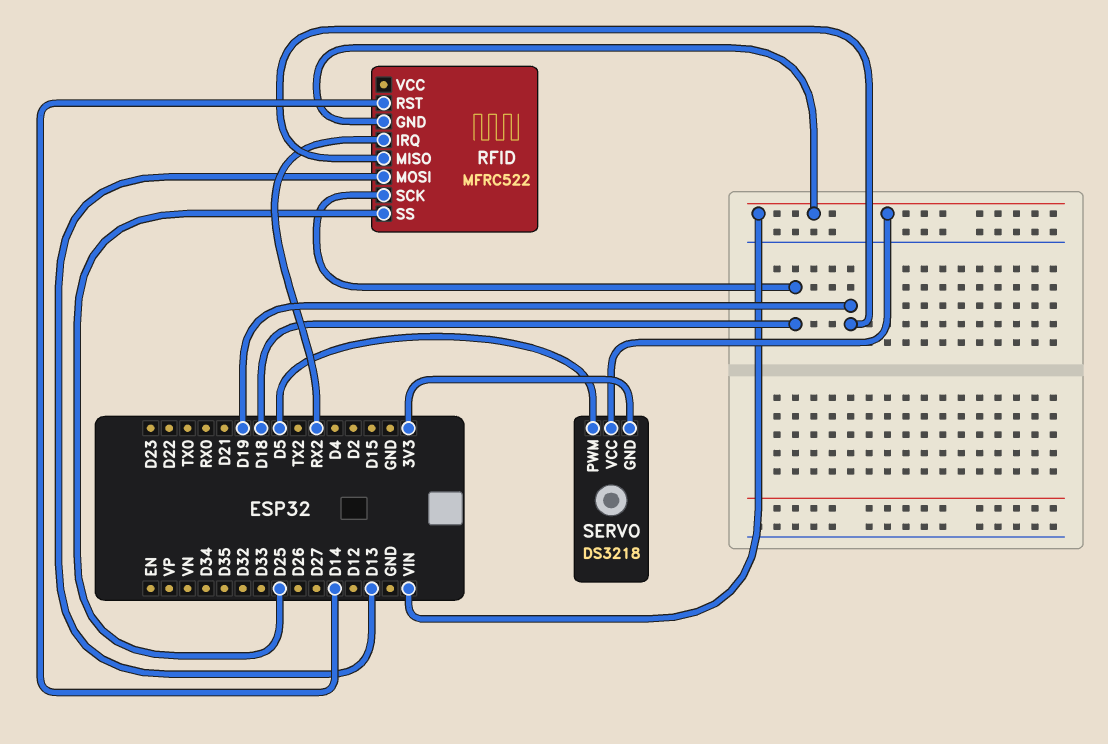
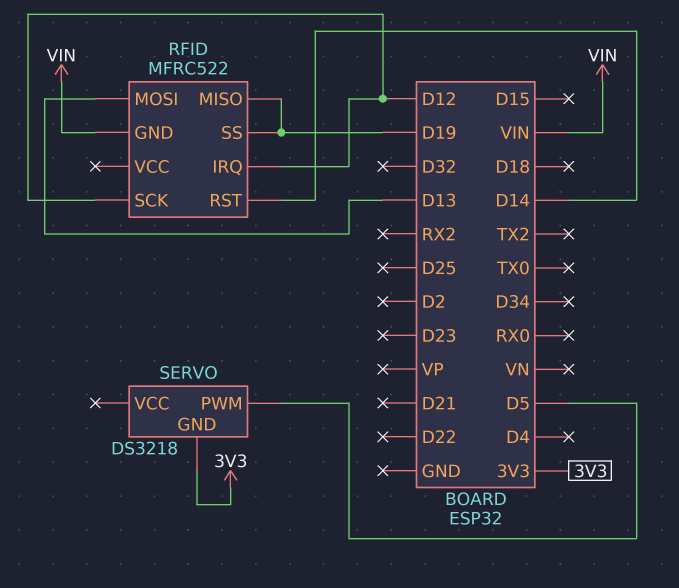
RFID pin IRQ: RX2 -> D12
RFID pin SCK: D18 -> D12
RFID pin SS: D25 -> D19
SERVO pin VCC: VIN -> none

